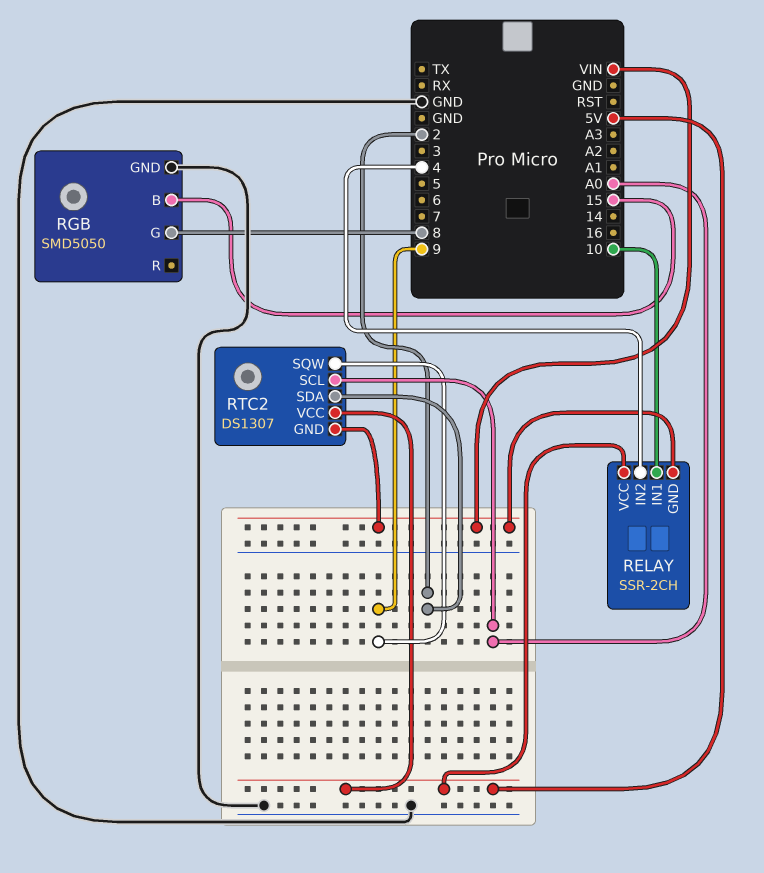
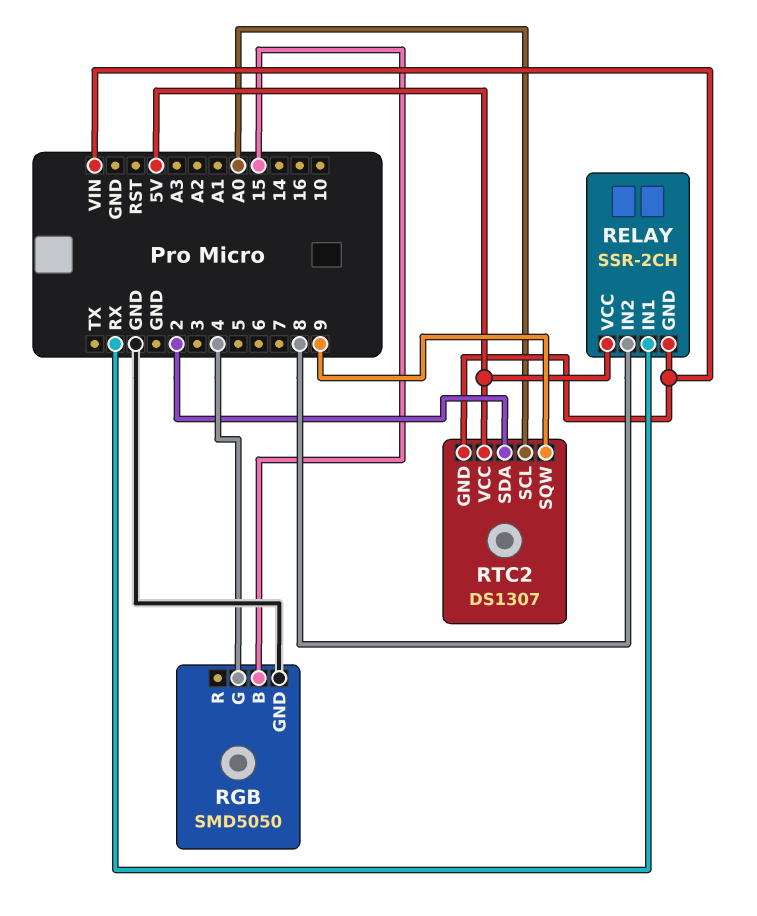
RELAY pin IN1: 10 -> RX
RELAY pin IN2: 4 -> 8
RGB pin G: 8 -> 4

